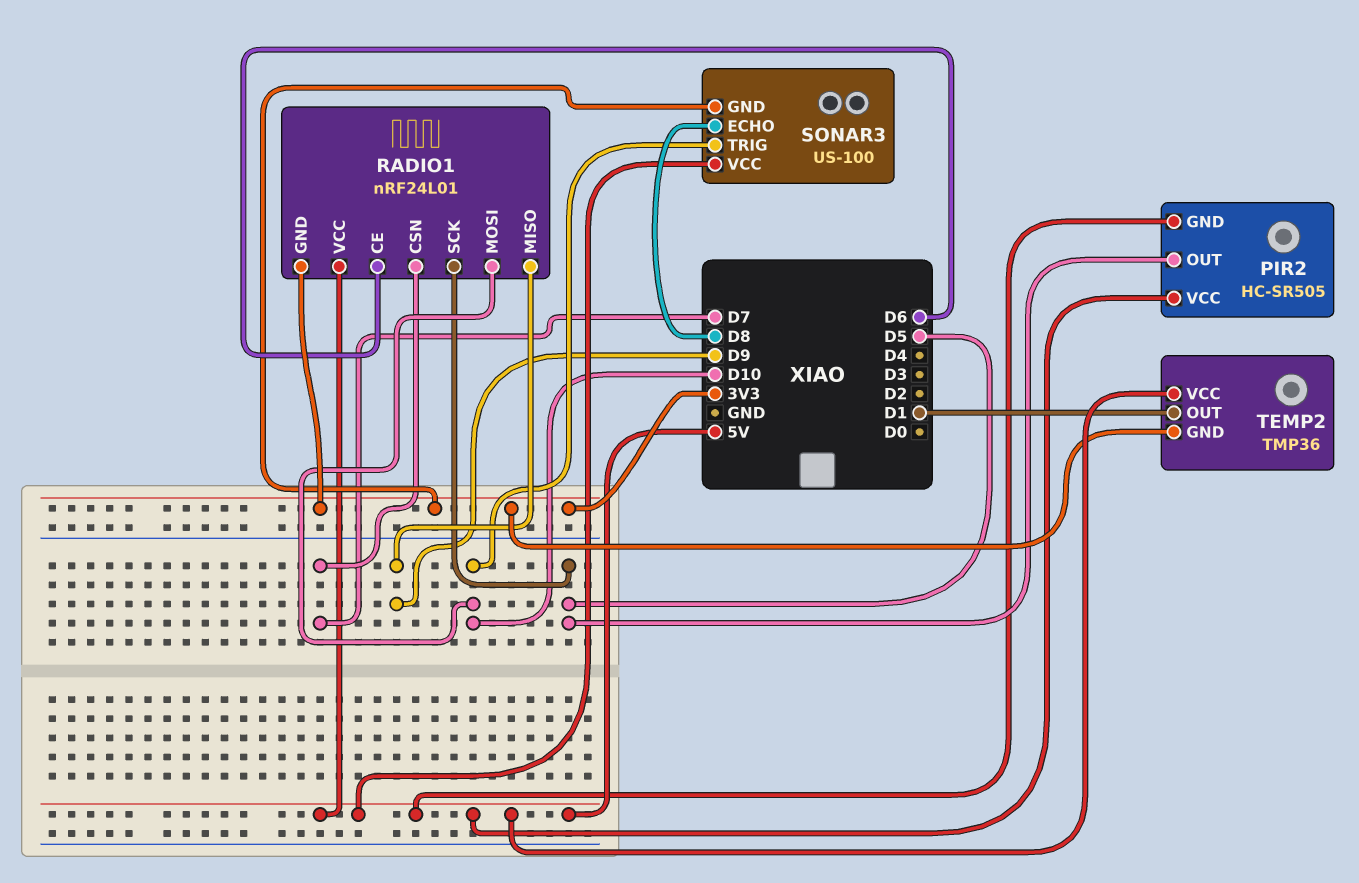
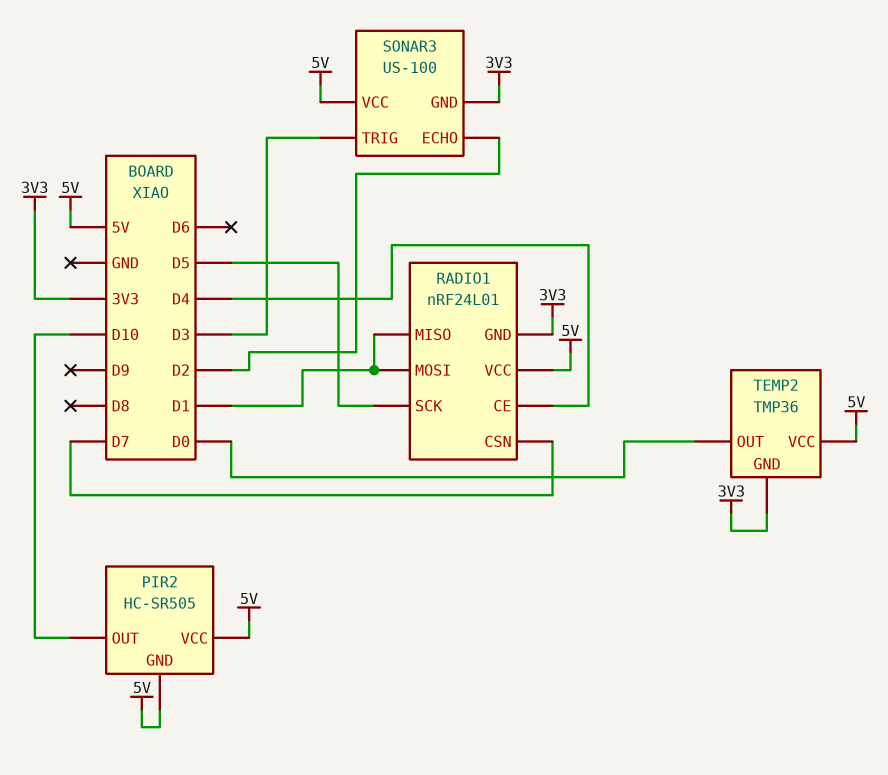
PIR2 pin OUT: D5 -> D10
RADIO1 pin CE: D6 -> D4
RADIO1 pin MISO: D9 -> D1
RADIO1 pin MOSI: D10 -> D1
SONAR3 pin ECHO: D8 -> D2
SONAR3 pin TRIG: D10 -> D3
TEMP2 pin OUT: D1 -> D0

